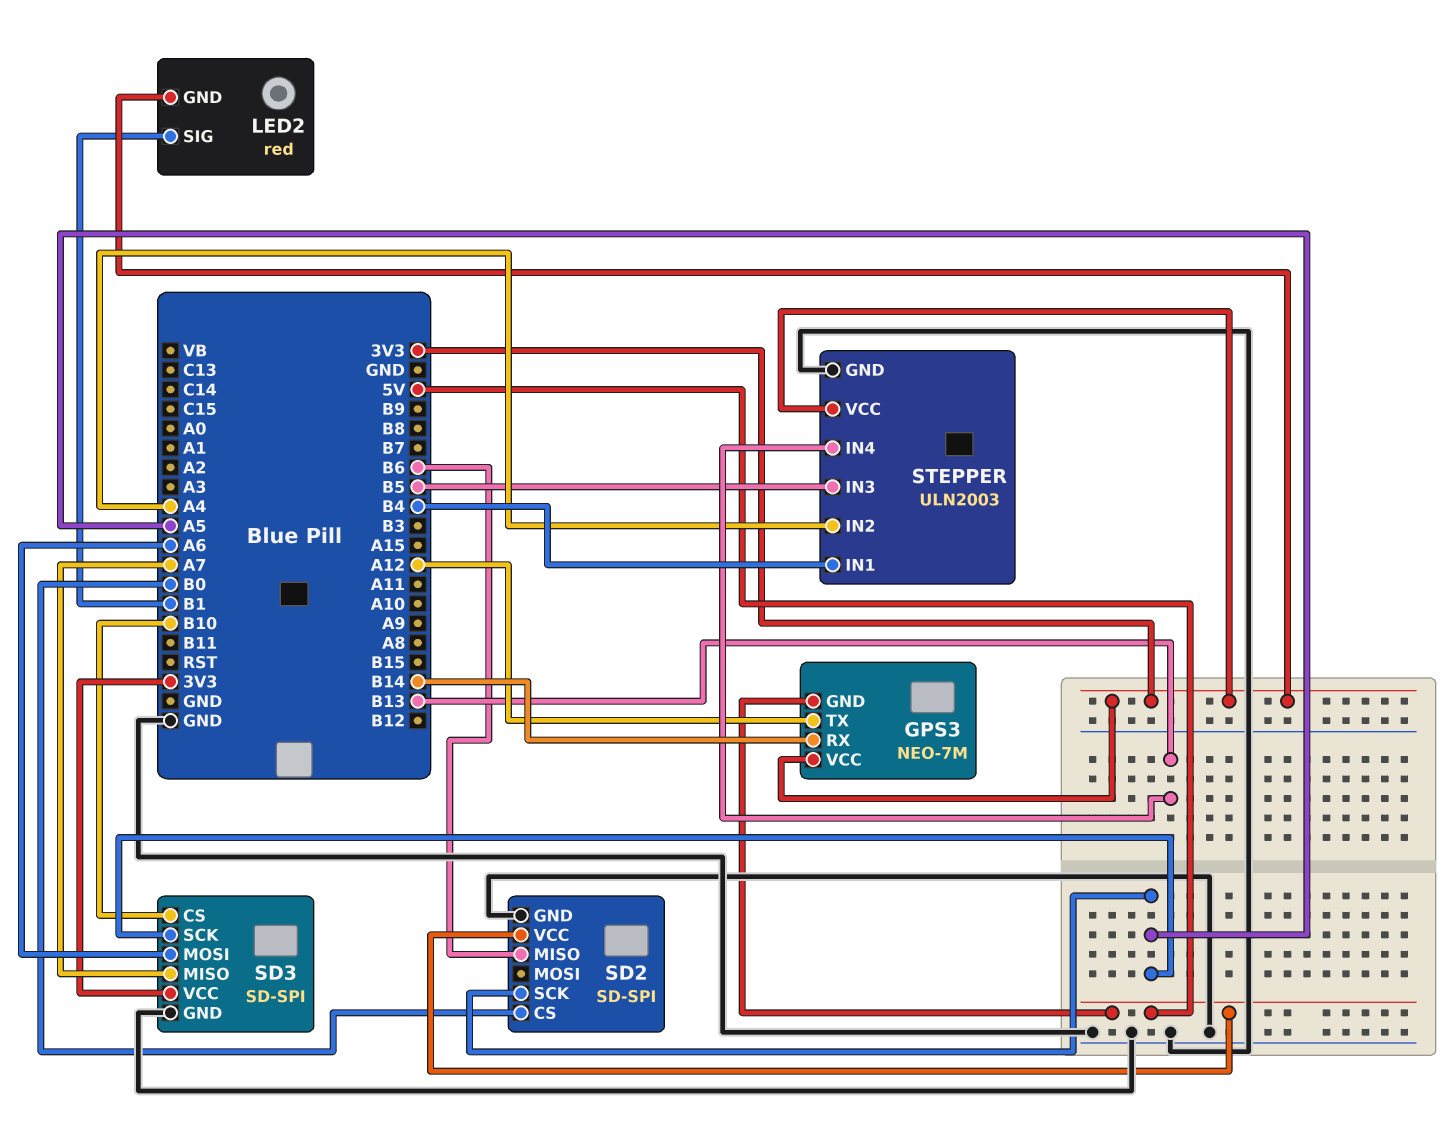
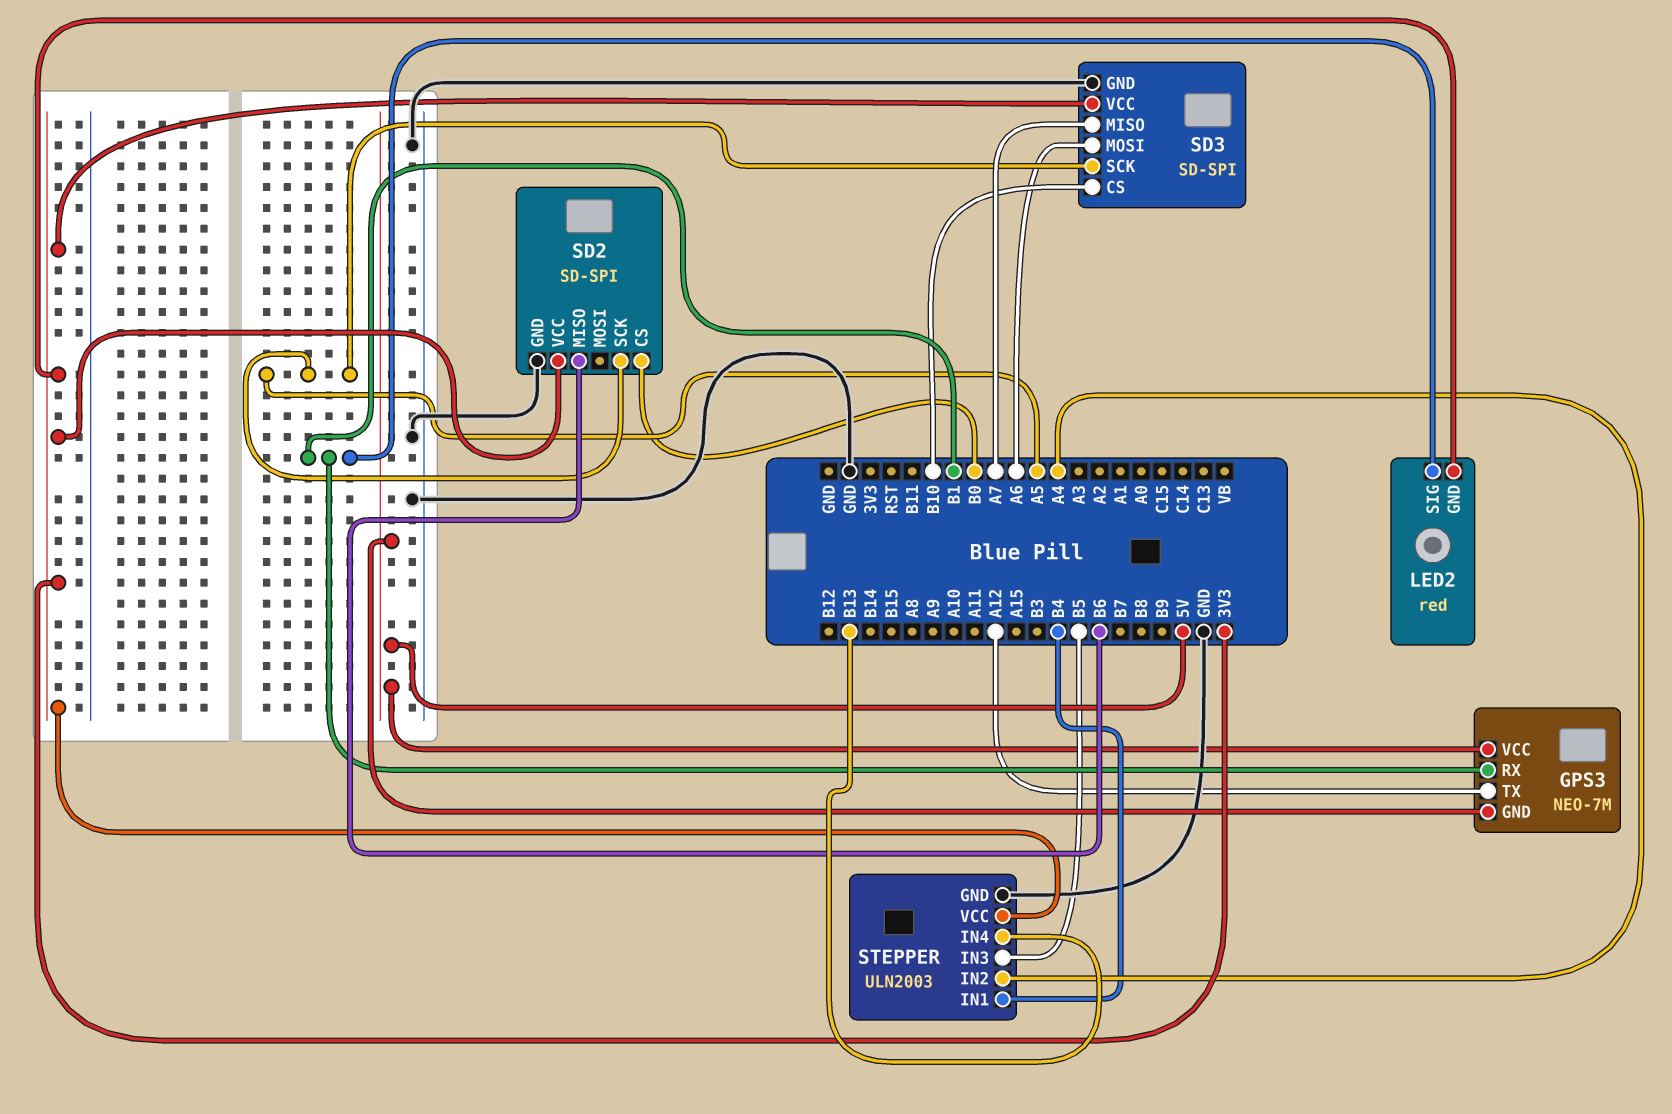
GPS3 pin RX: B14 -> B1
GPS3 pin VCC: 3V3 -> 5V
SD2 pin VCC: 5V -> 3V3

